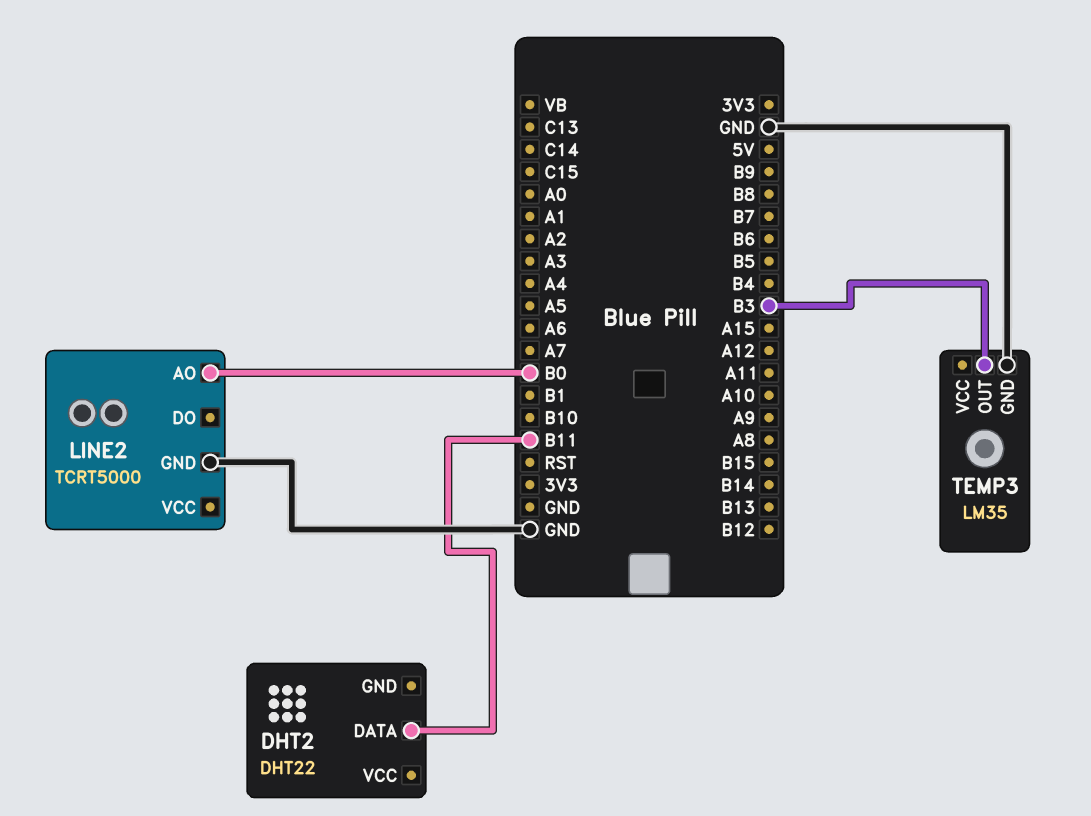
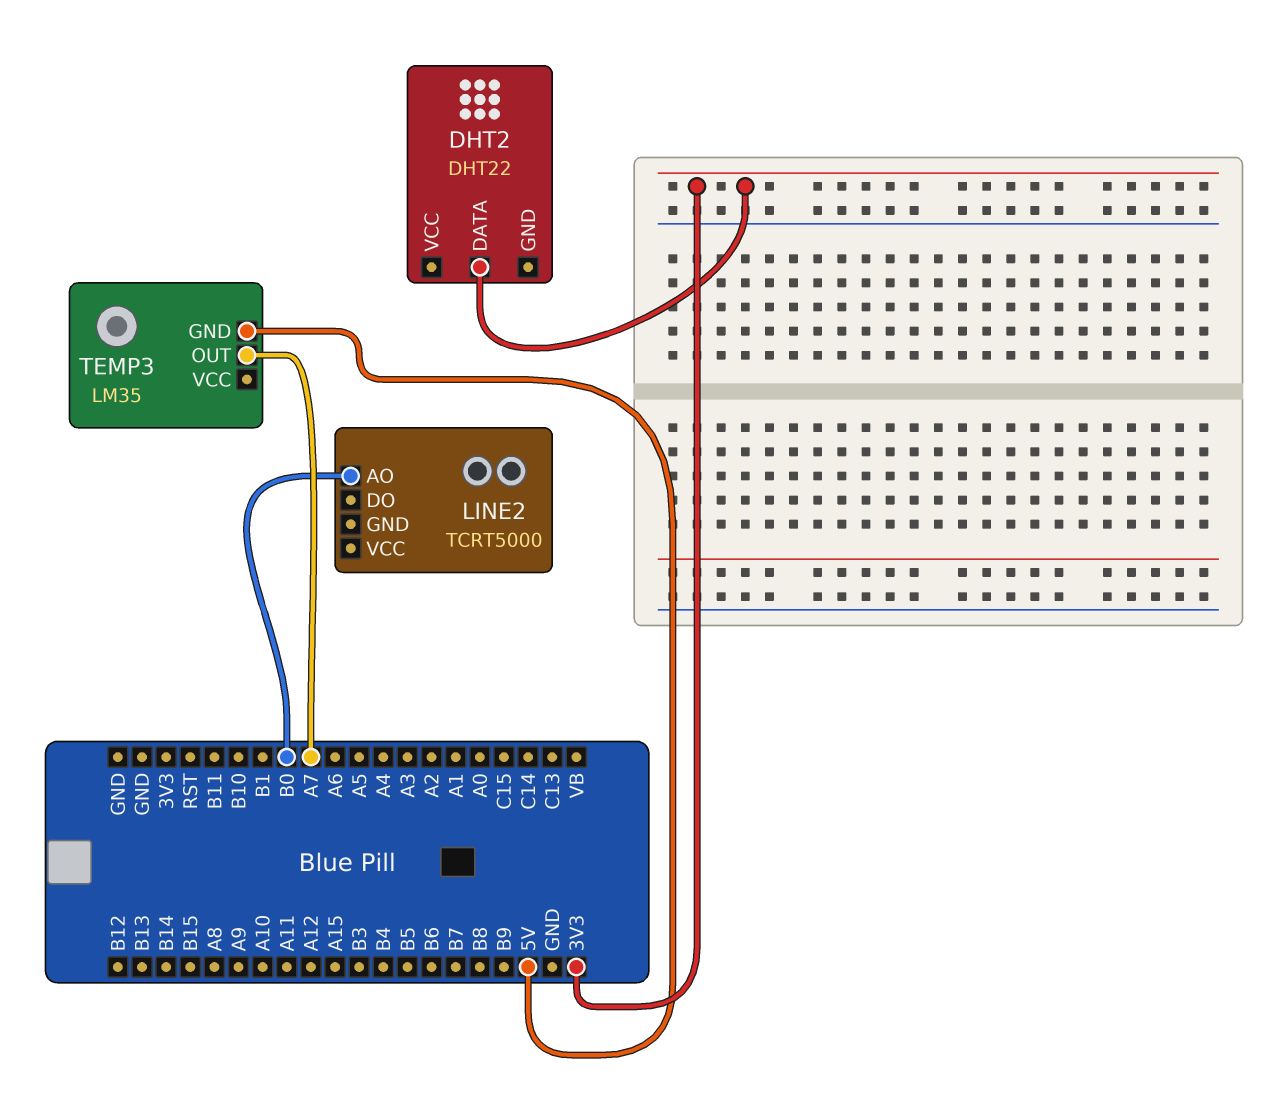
DHT2 pin DATA: B11 -> 3V3
LINE2 pin GND: GND -> none
TEMP3 pin GND: GND -> 5V
TEMP3 pin OUT: B3 -> A7

